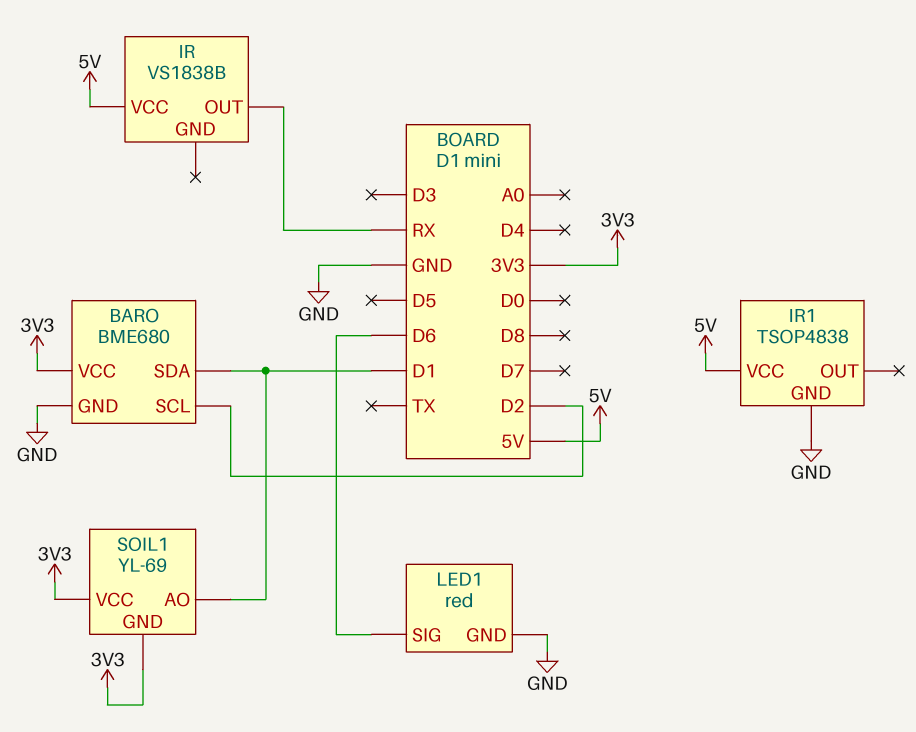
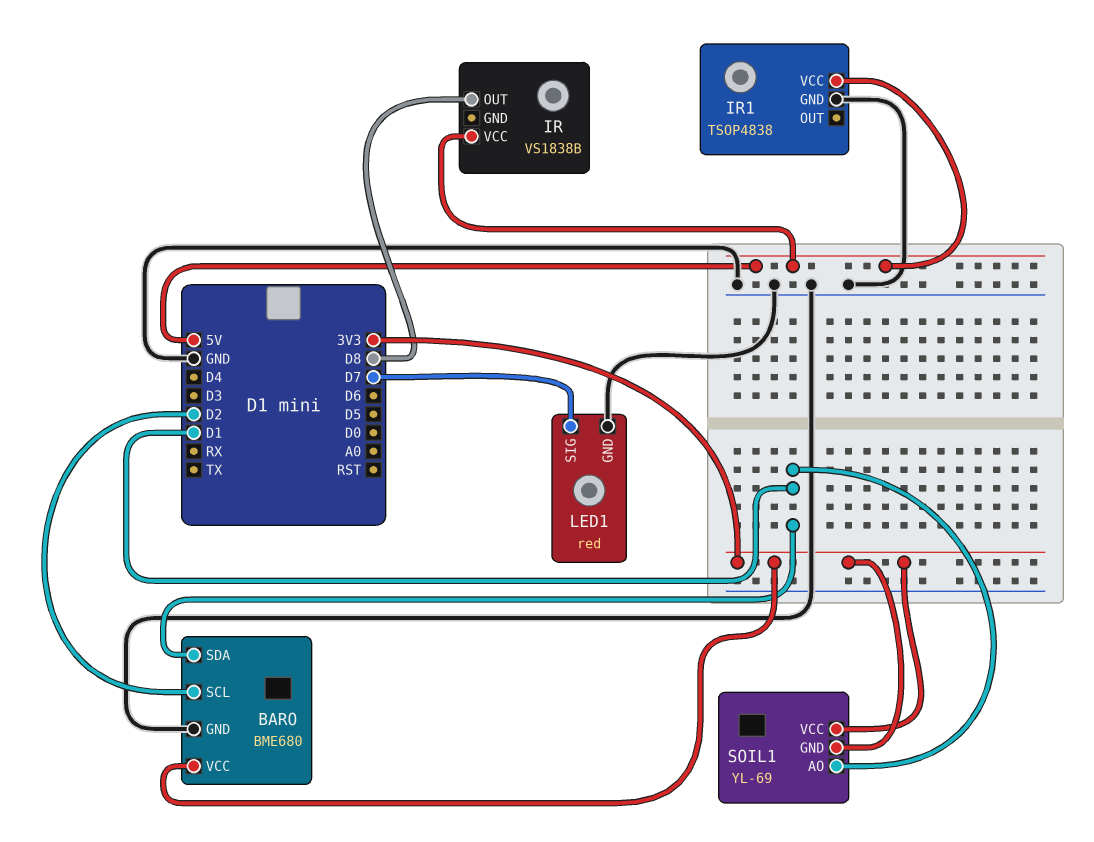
IR pin OUT: RX -> D8
LED1 pin SIG: D6 -> D7

